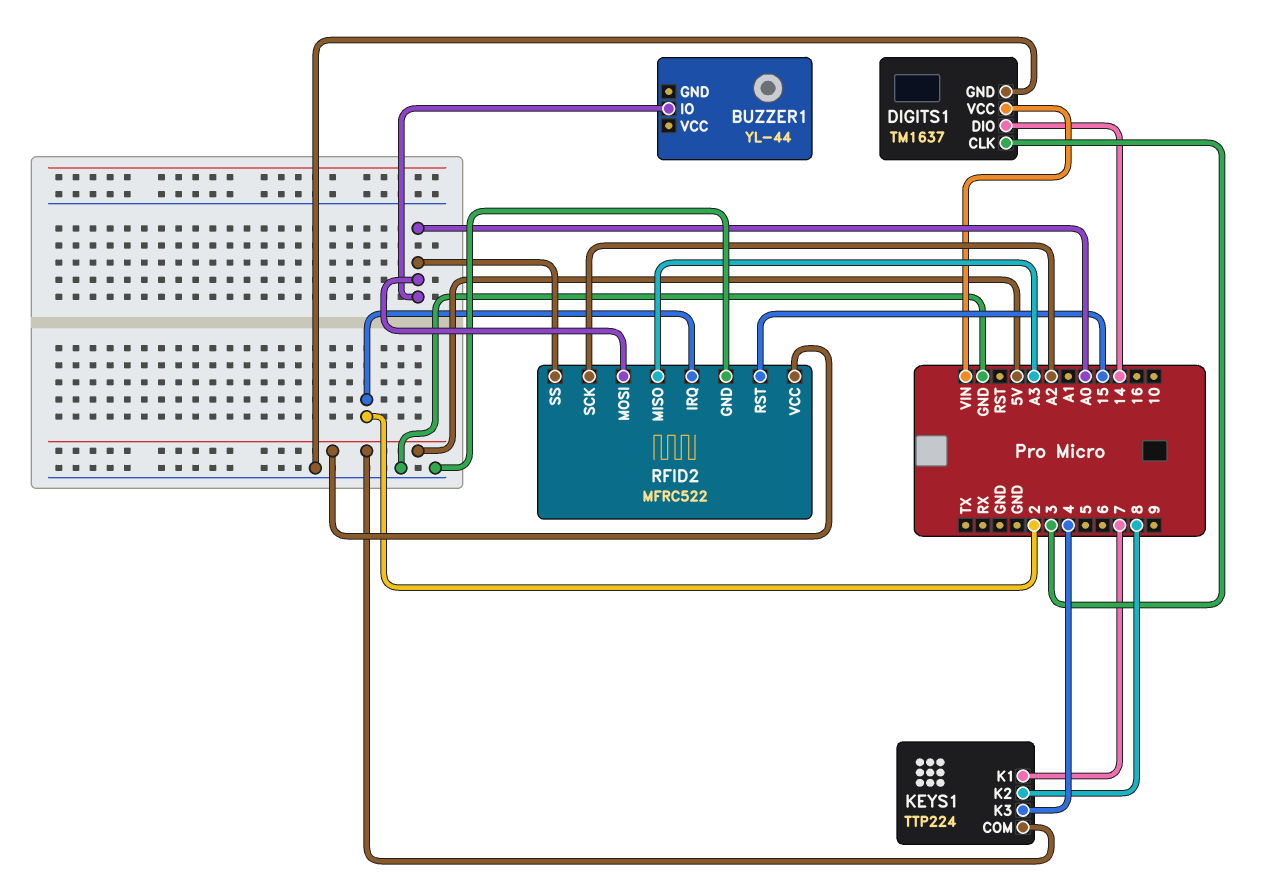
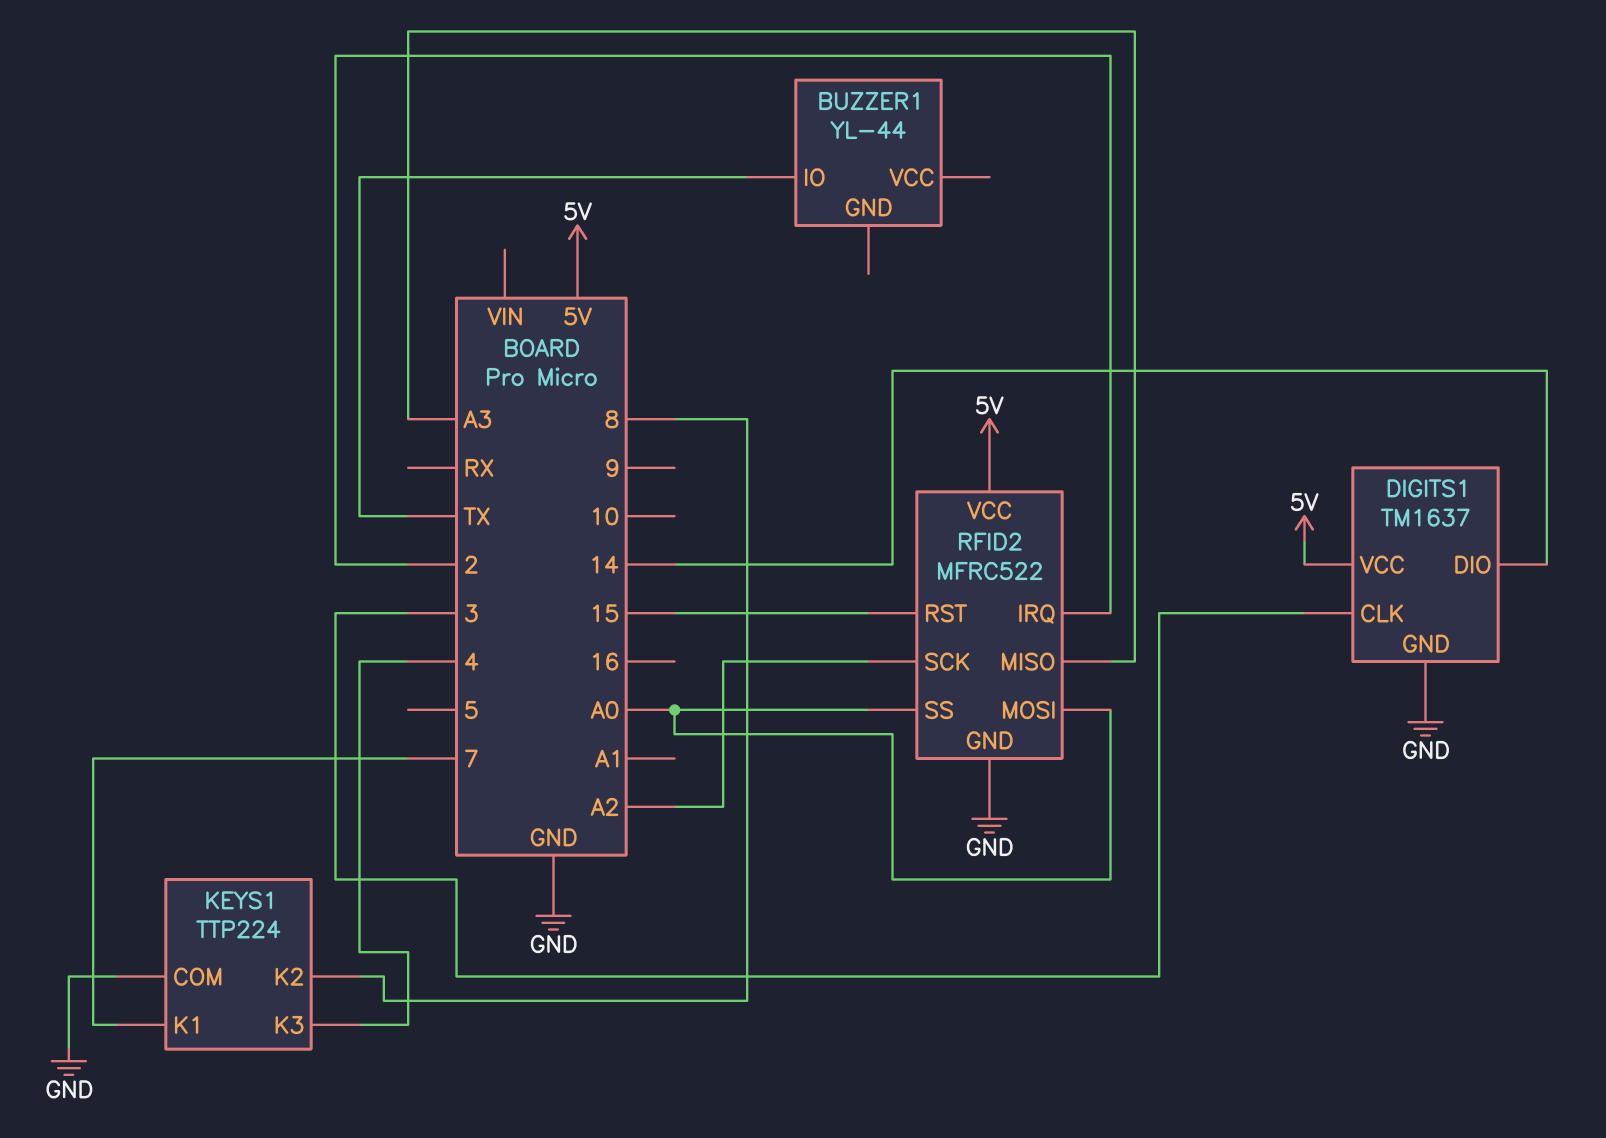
BUZZER1 pin IO: A0 -> TX
DIGITS1 pin VCC: VIN -> 5V
KEYS1 pin COM: 5V -> GND

